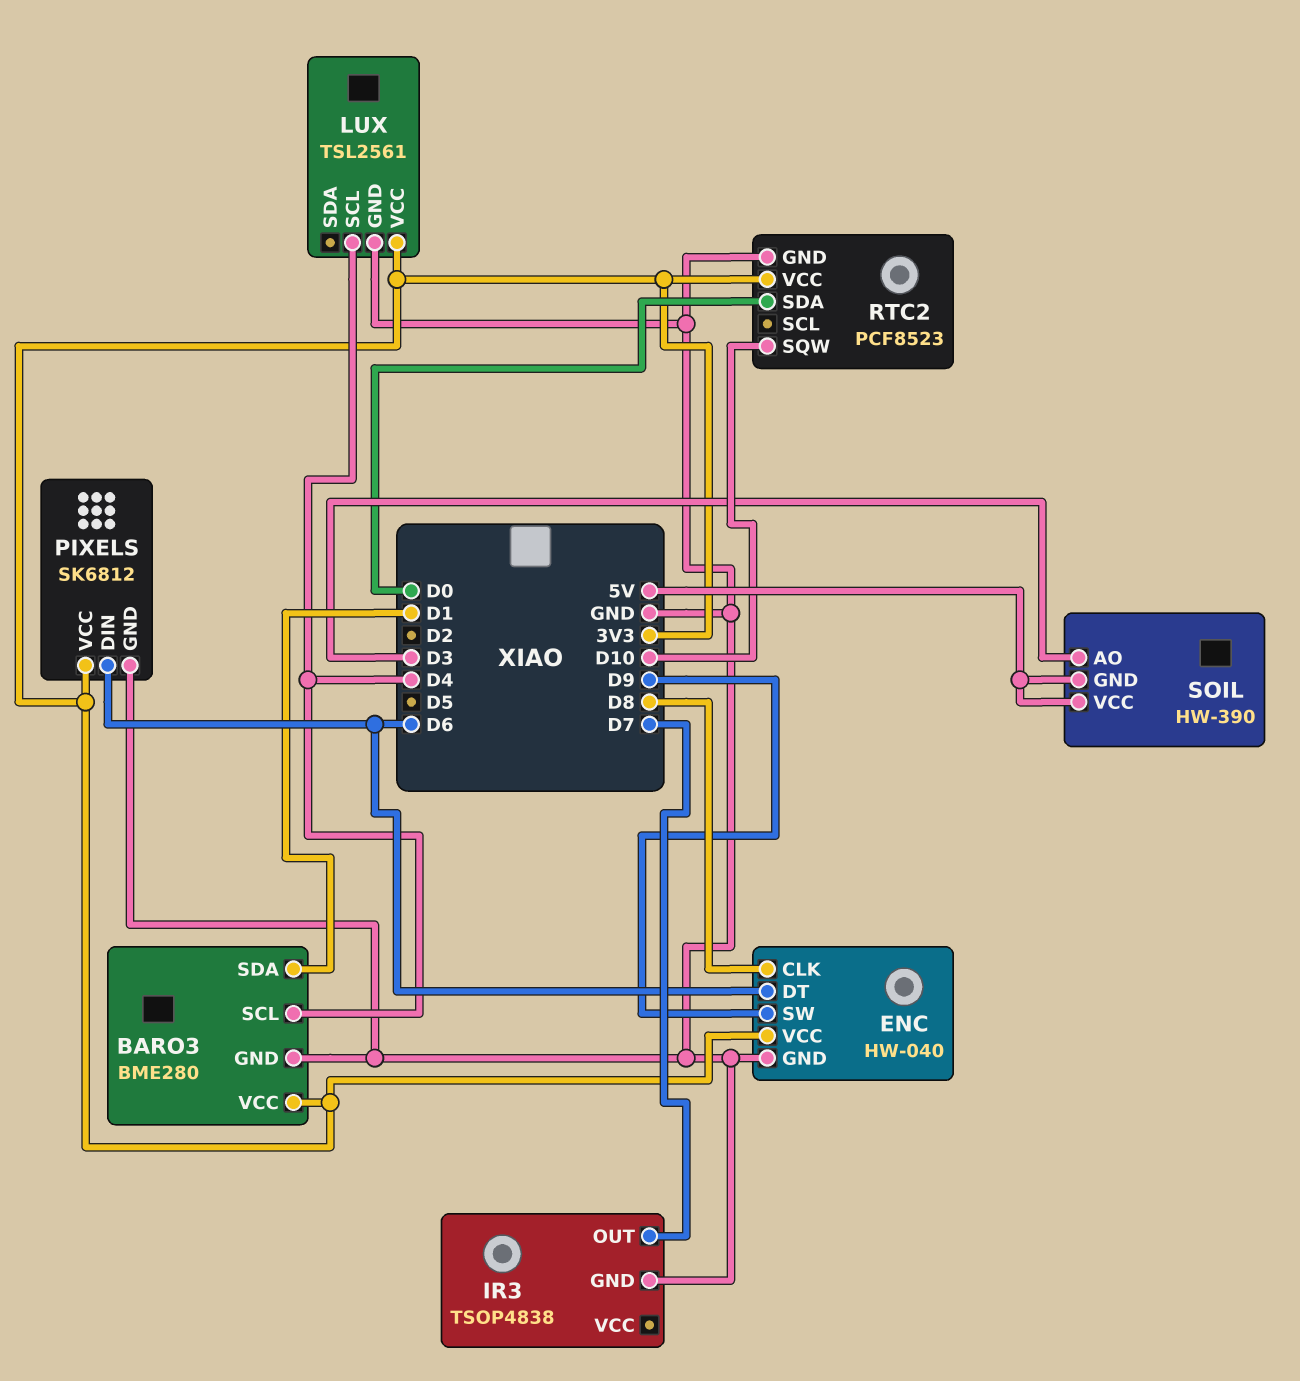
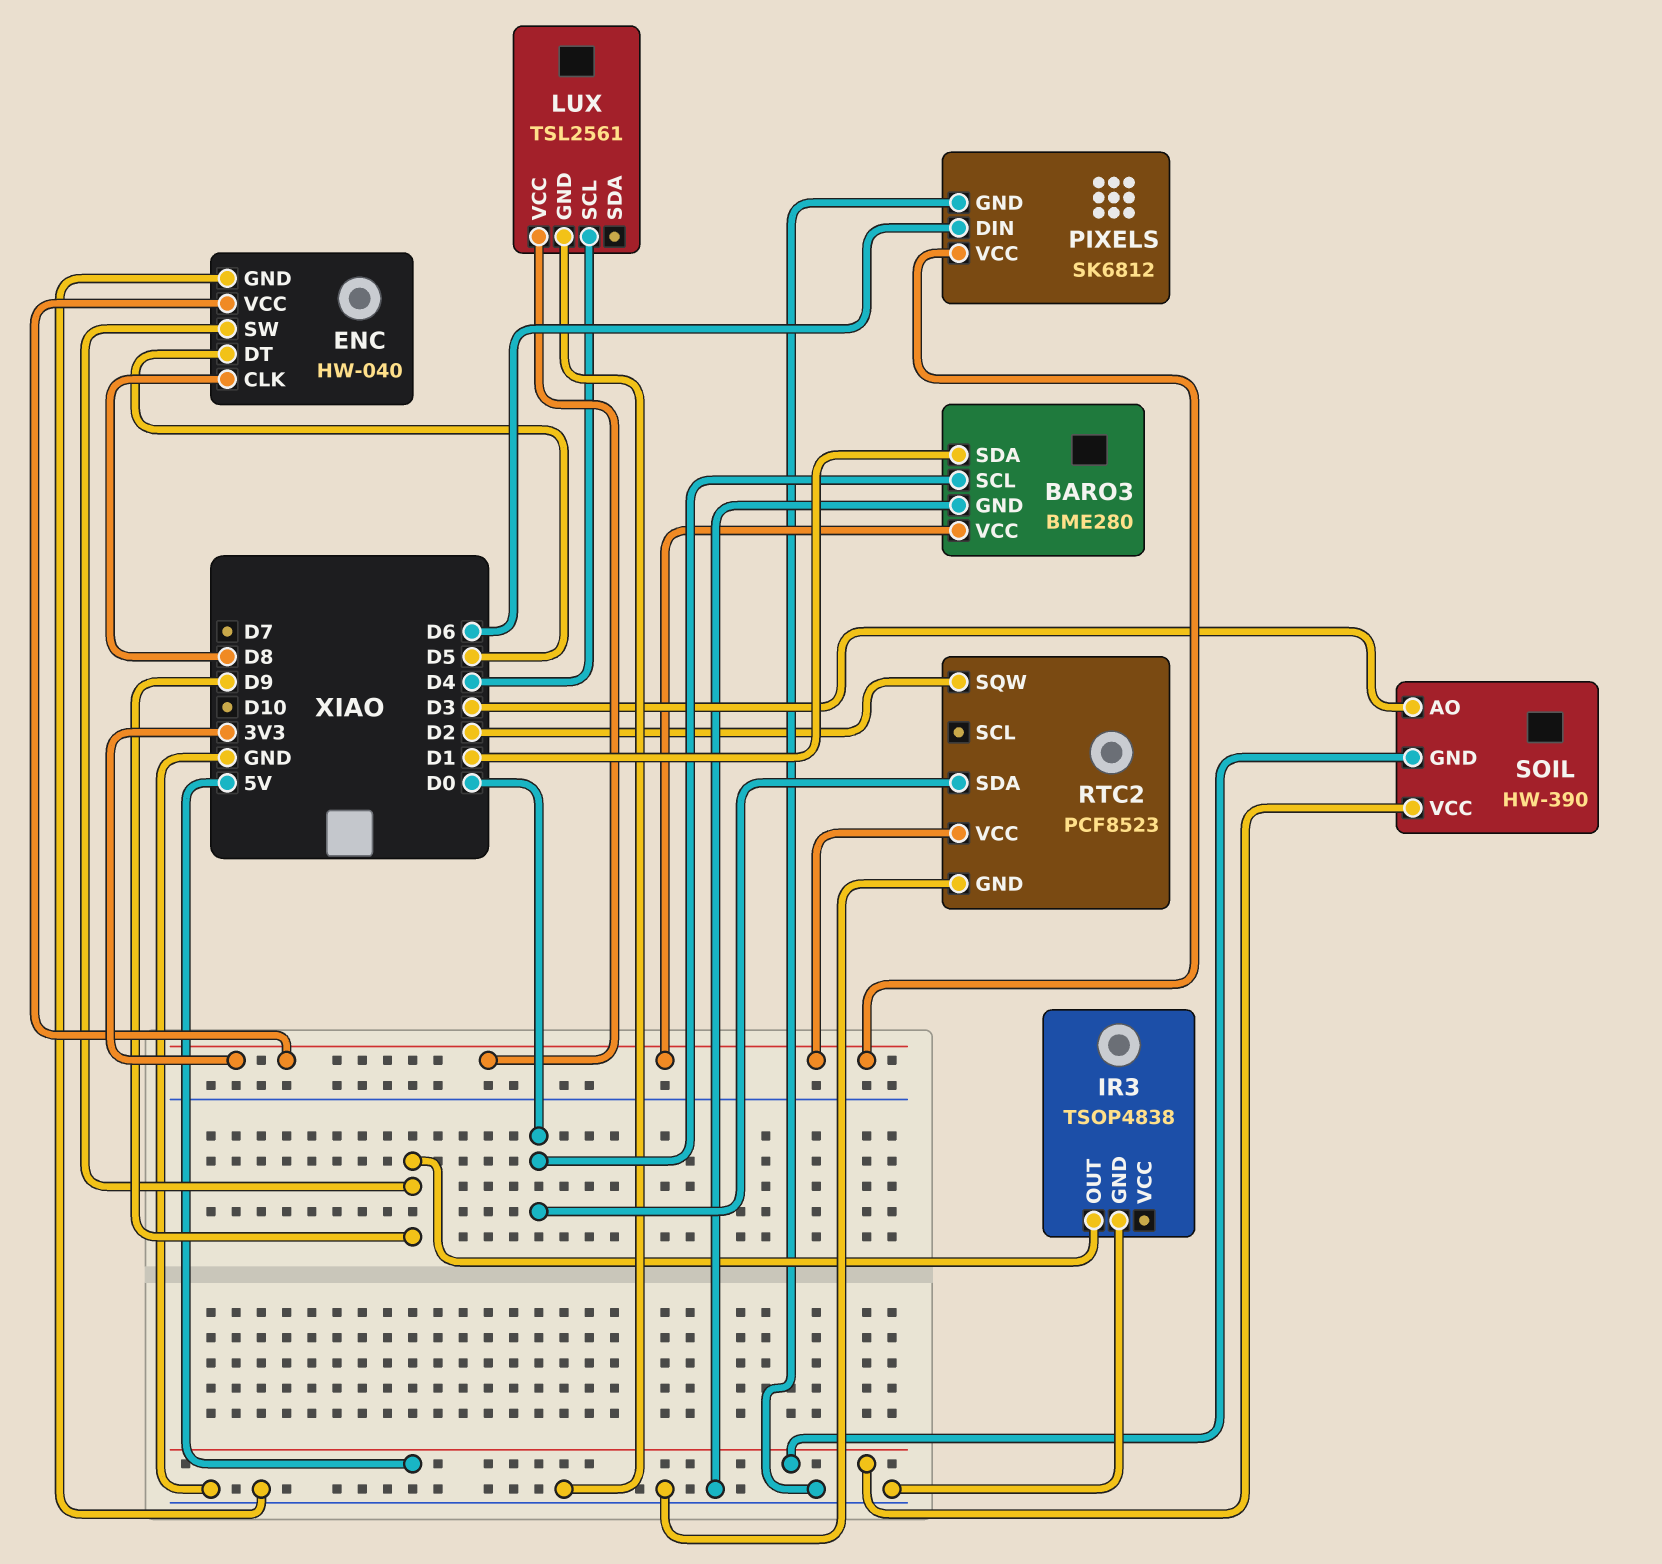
BARO3 pin SCL: D4 -> D0
ENC pin DT: D6 -> D5
IR3 pin OUT: D7 -> D9
RTC2 pin SQW: D10 -> D2

